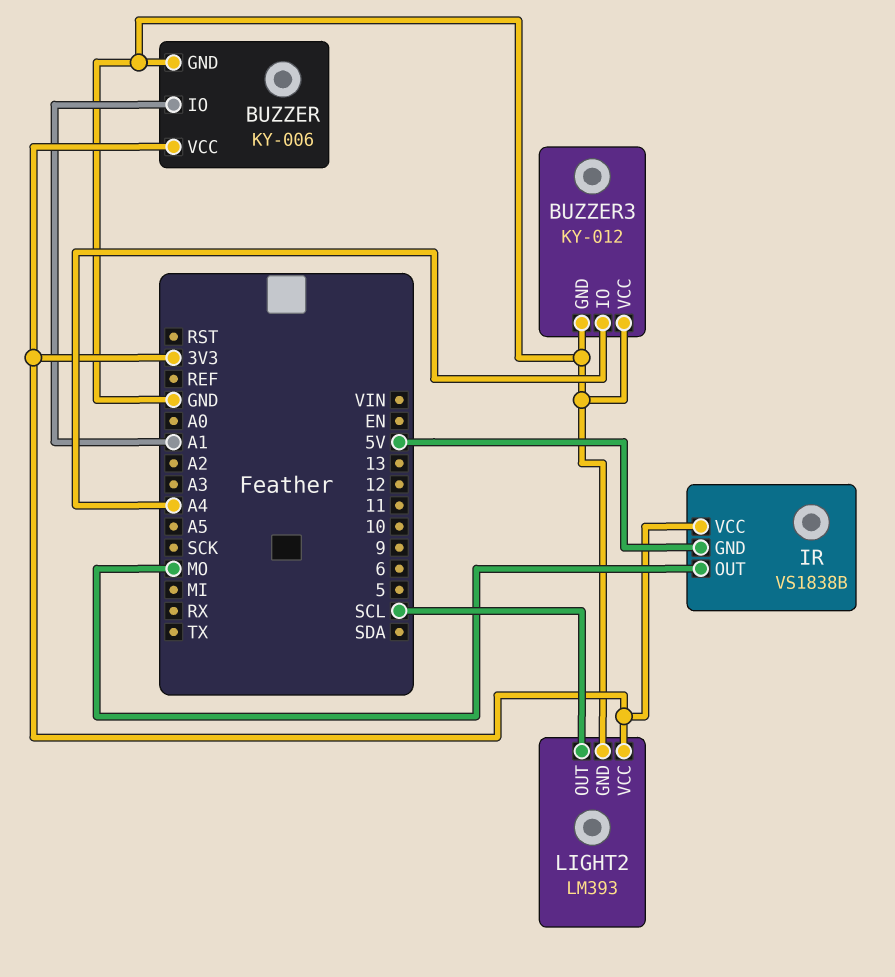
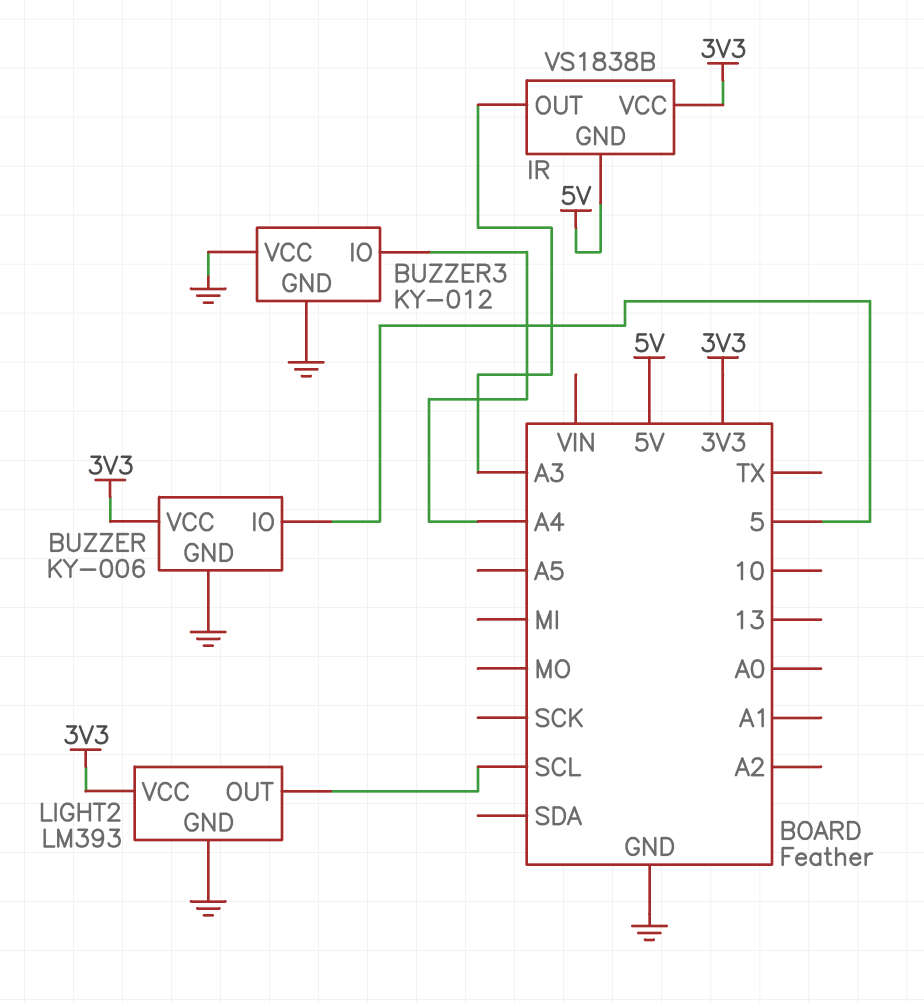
BUZZER pin IO: A1 -> 5
IR pin OUT: MO -> A3

